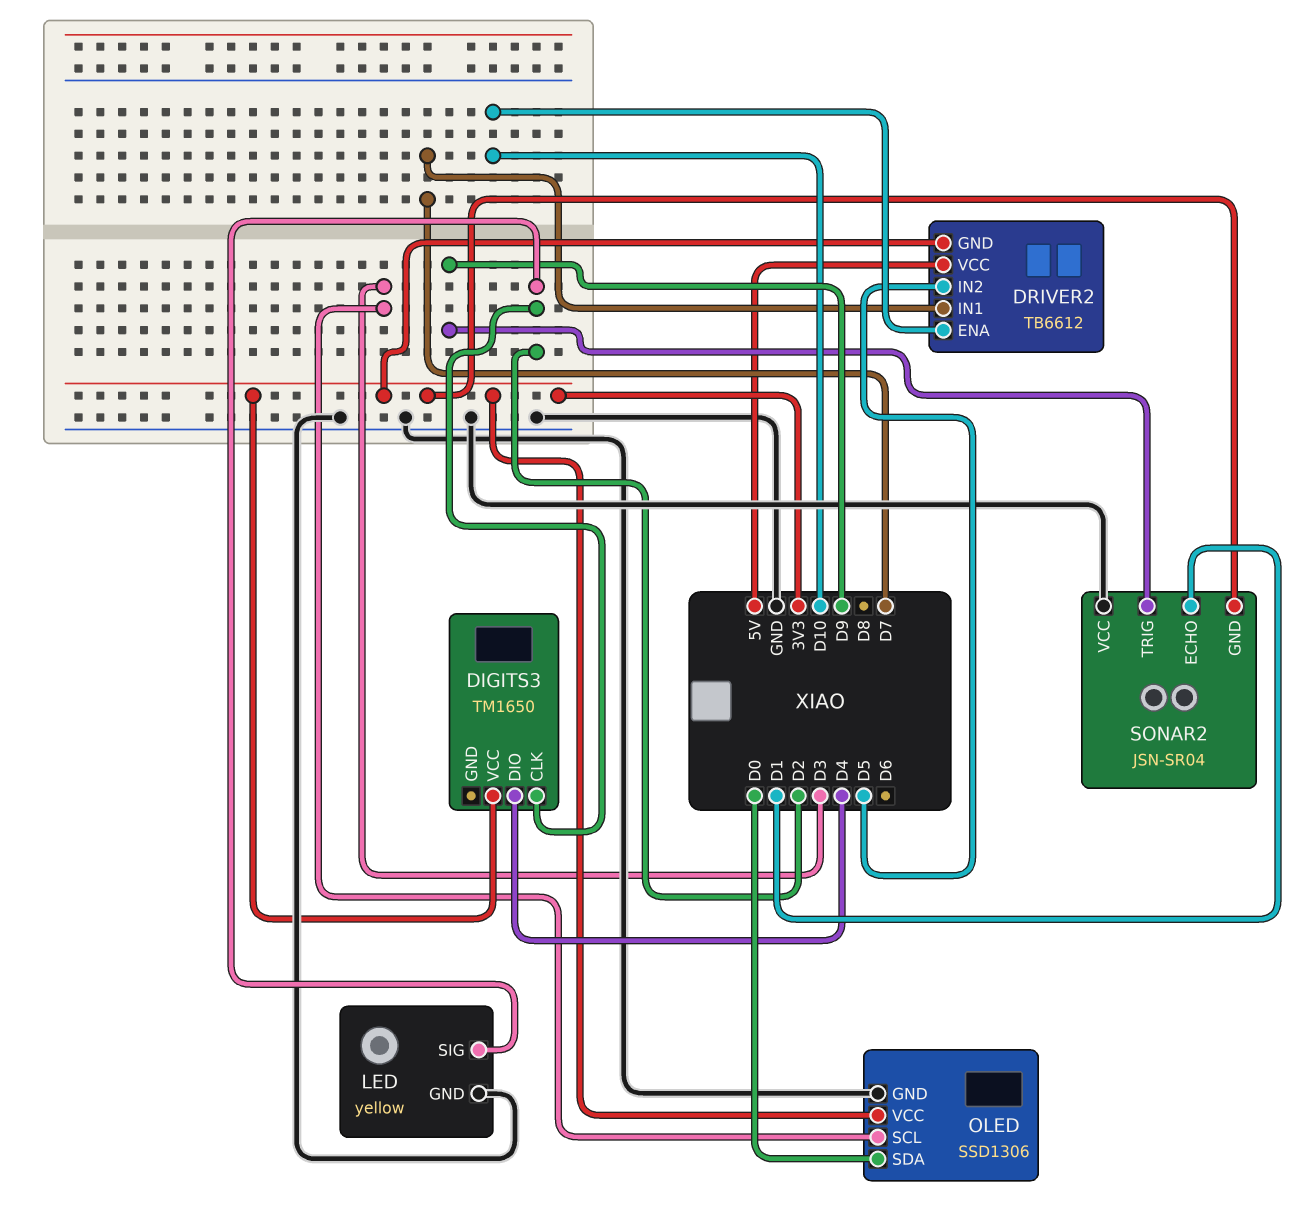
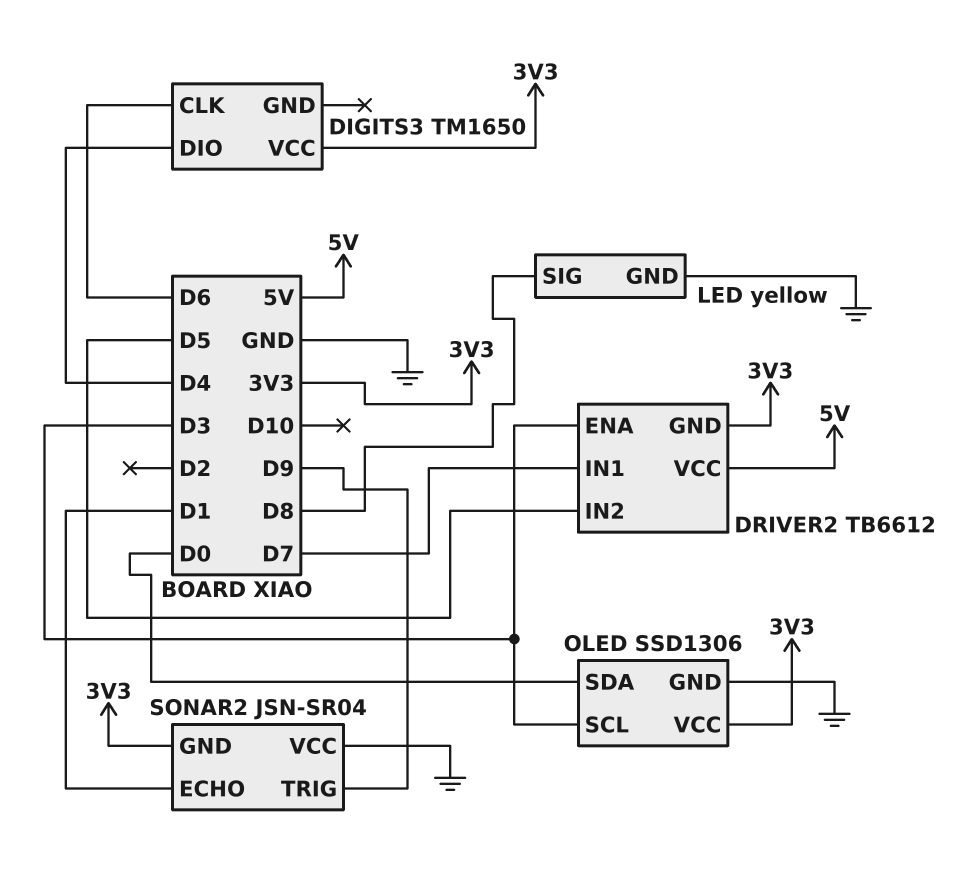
DIGITS3 pin CLK: D2 -> D6
DRIVER2 pin ENA: D10 -> D3
LED pin SIG: D2 -> D8

